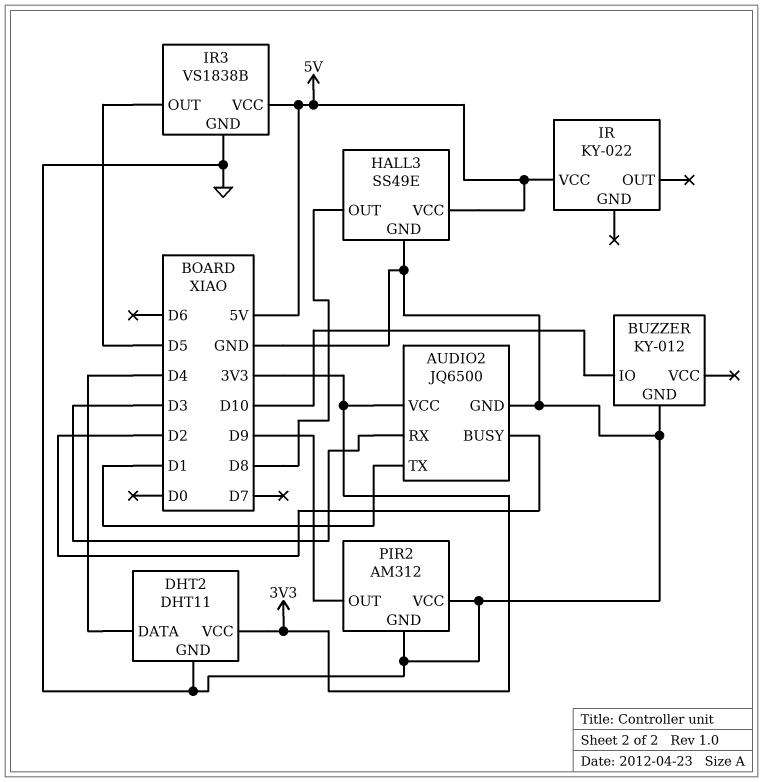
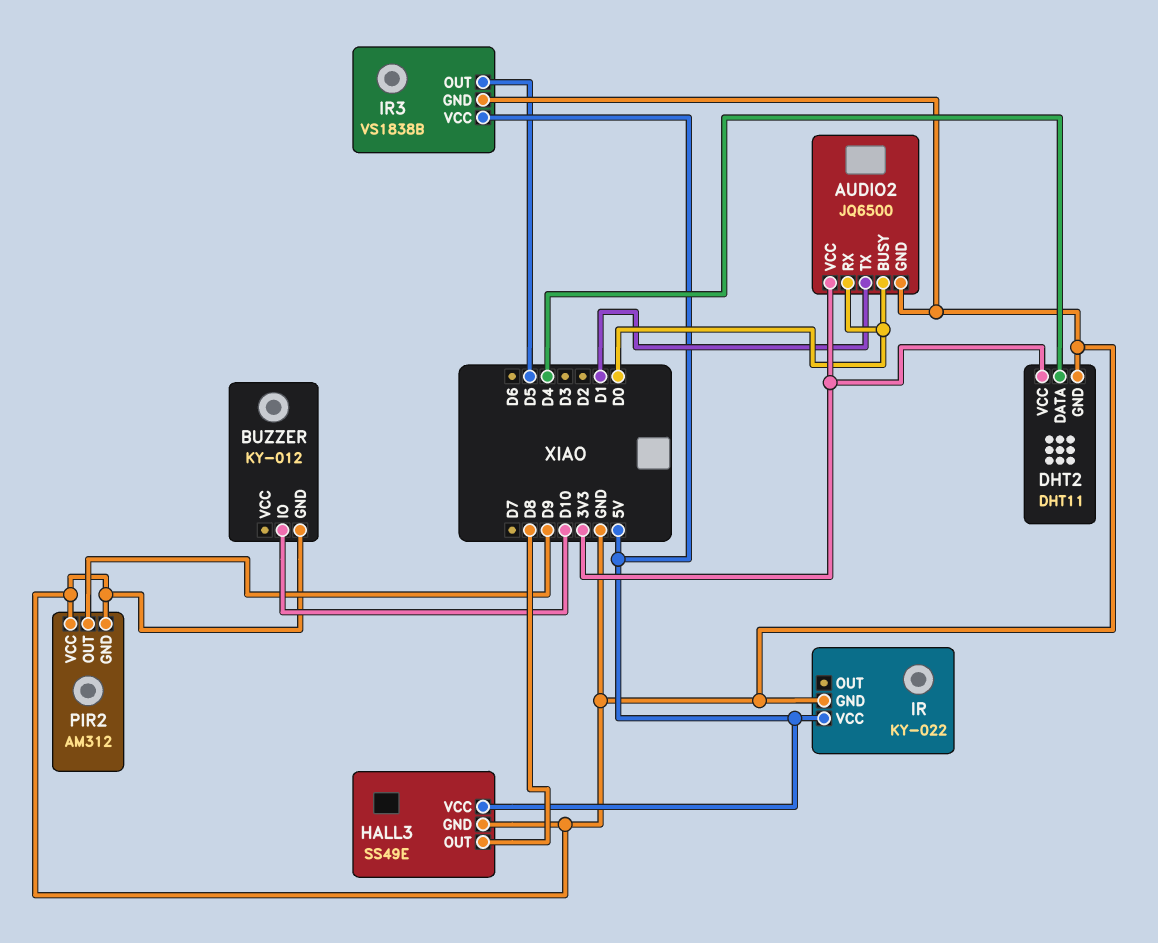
AUDIO2 pin BUSY: D2 -> D0
AUDIO2 pin RX: D3 -> D0
IR pin GND: none -> GND

